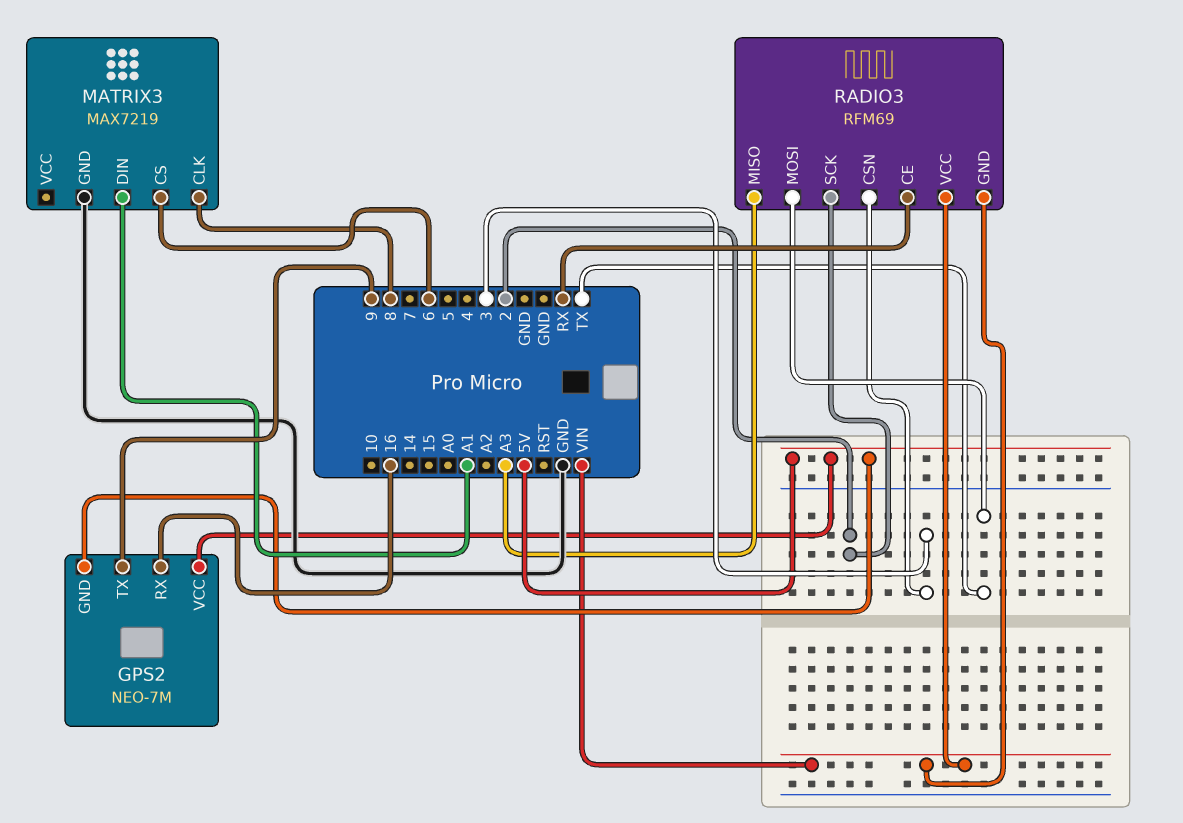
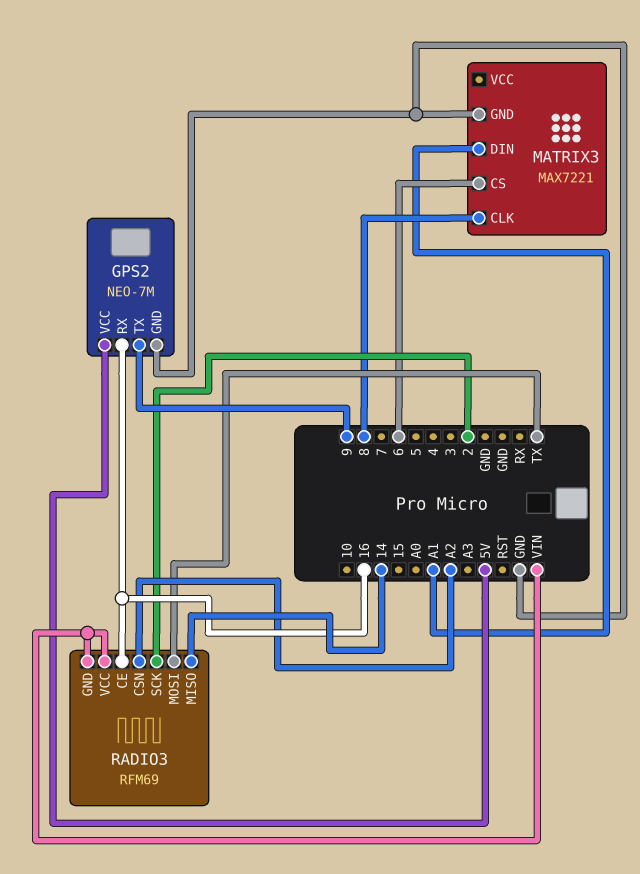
GPS2 pin GND: 5V -> GND
MATRIX3: MAX7219 -> MAX7221
RADIO3 pin CE: RX -> 16
RADIO3 pin CSN: 3 -> A2
RADIO3 pin MISO: A3 -> 14

